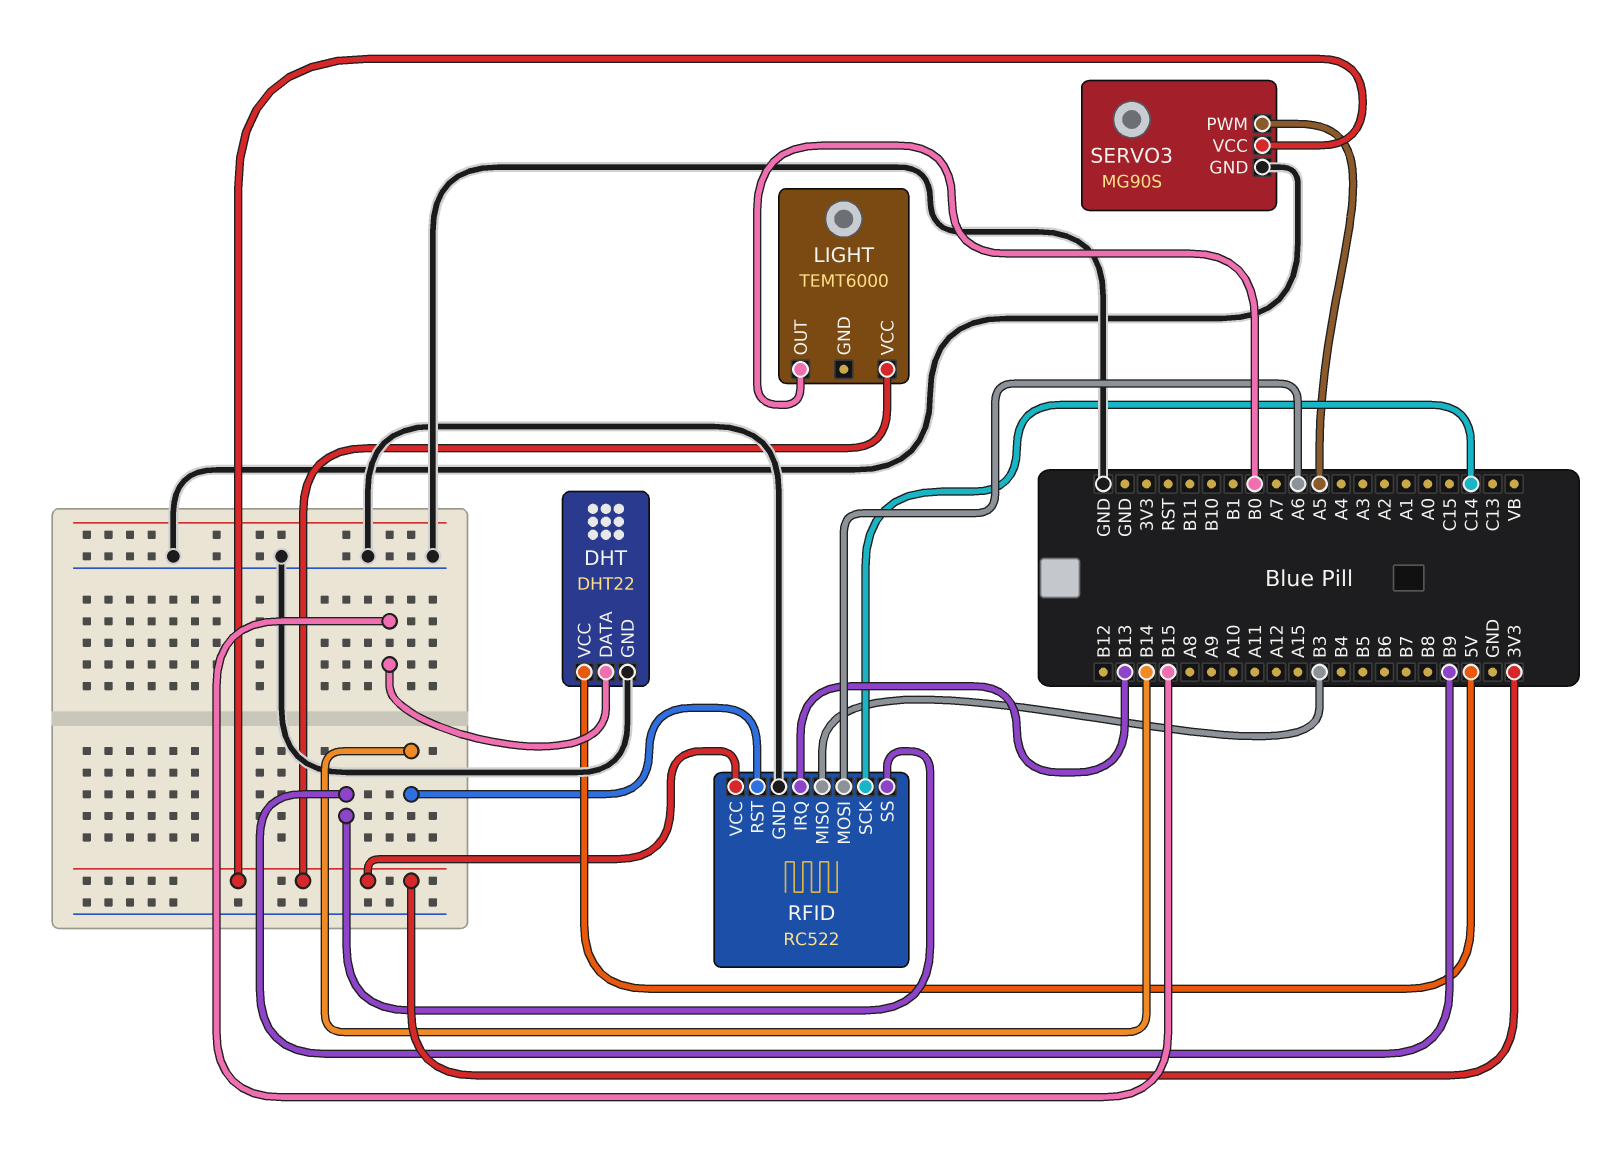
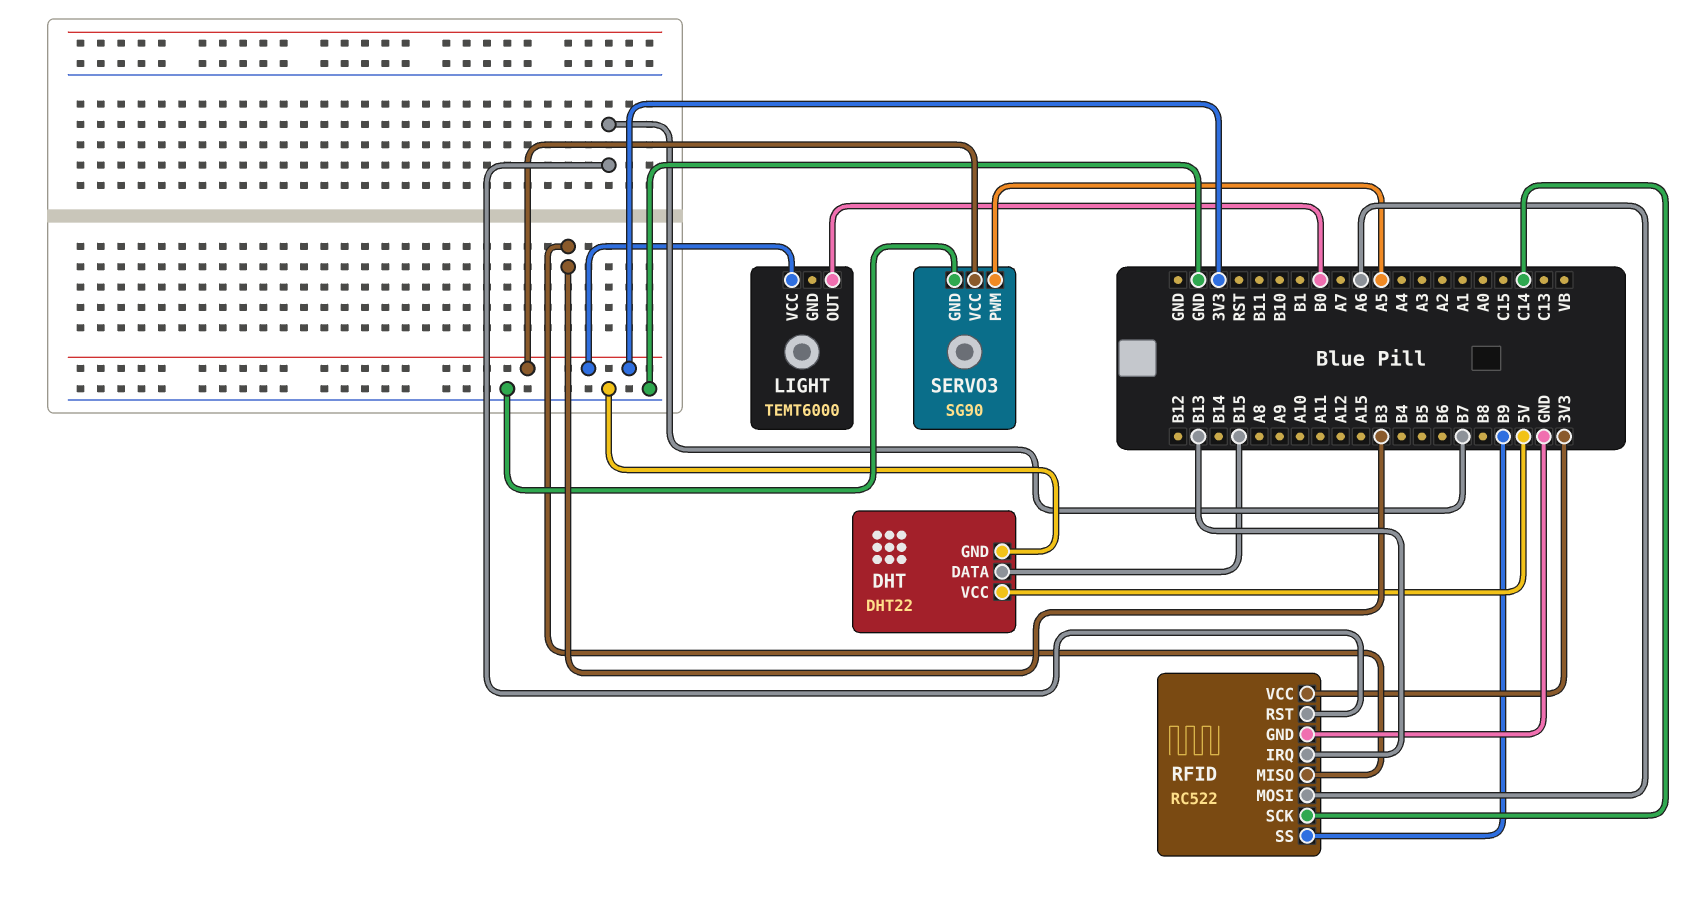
RFID pin RST: B14 -> B7
SERVO3: MG90S -> SG90

